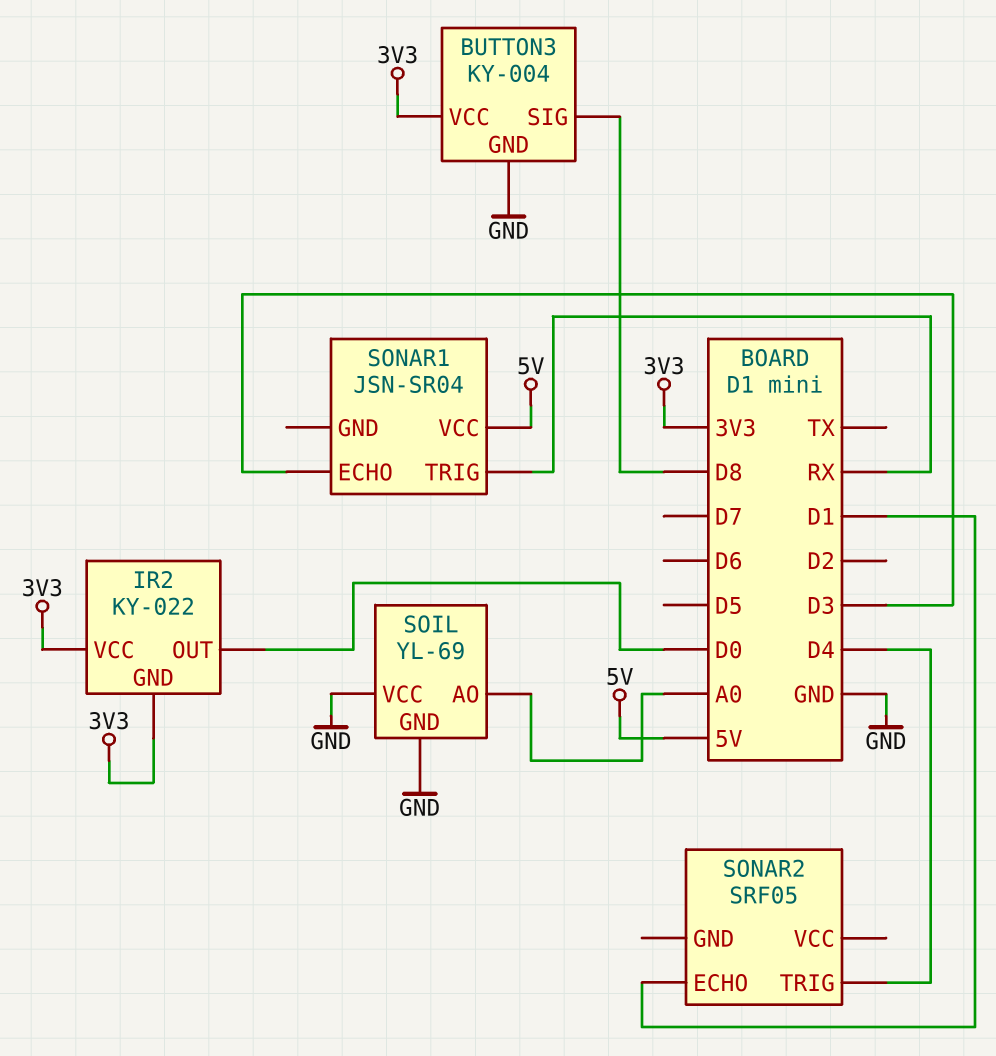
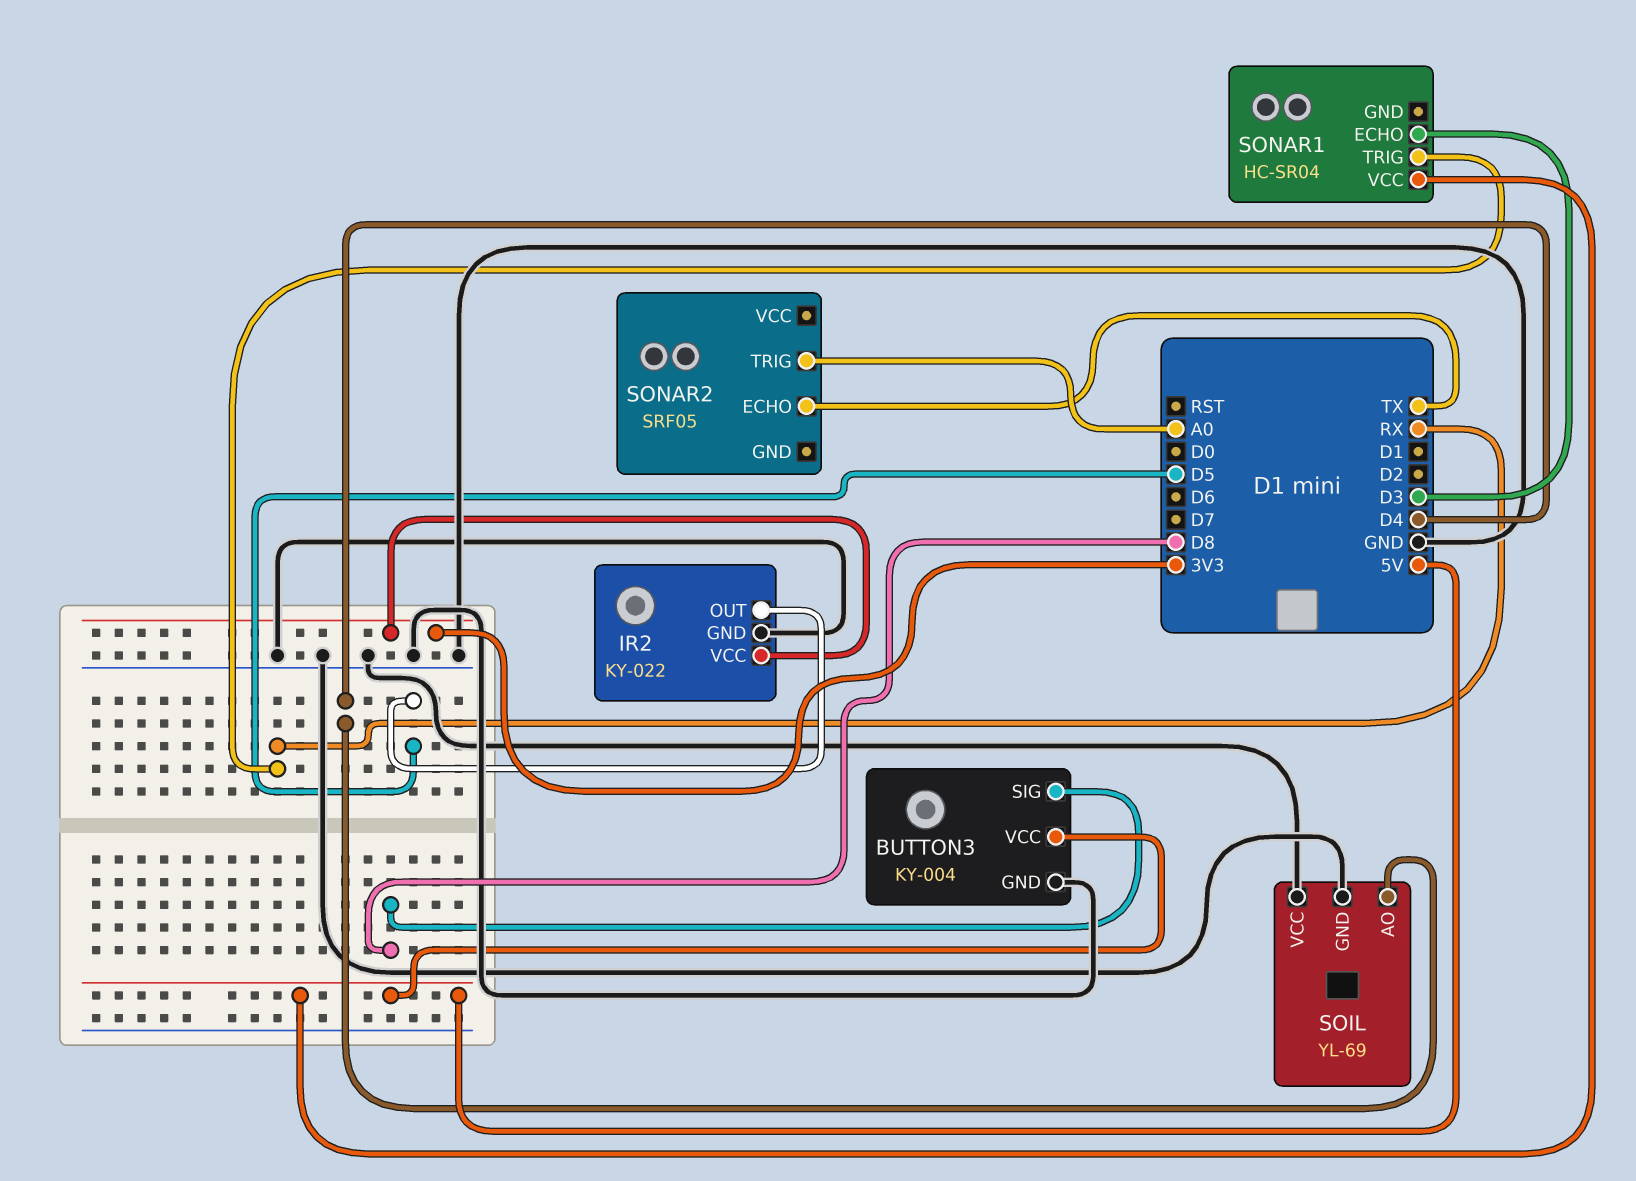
BUTTON3 pin VCC: 3V3 -> 5V
IR2 pin GND: 3V3 -> GND
IR2 pin OUT: D0 -> D5
SOIL pin AO: A0 -> D4
SONAR1: JSN-SR04 -> HC-SR04
SONAR2 pin ECHO: D1 -> TX
SONAR2 pin TRIG: D4 -> A0

